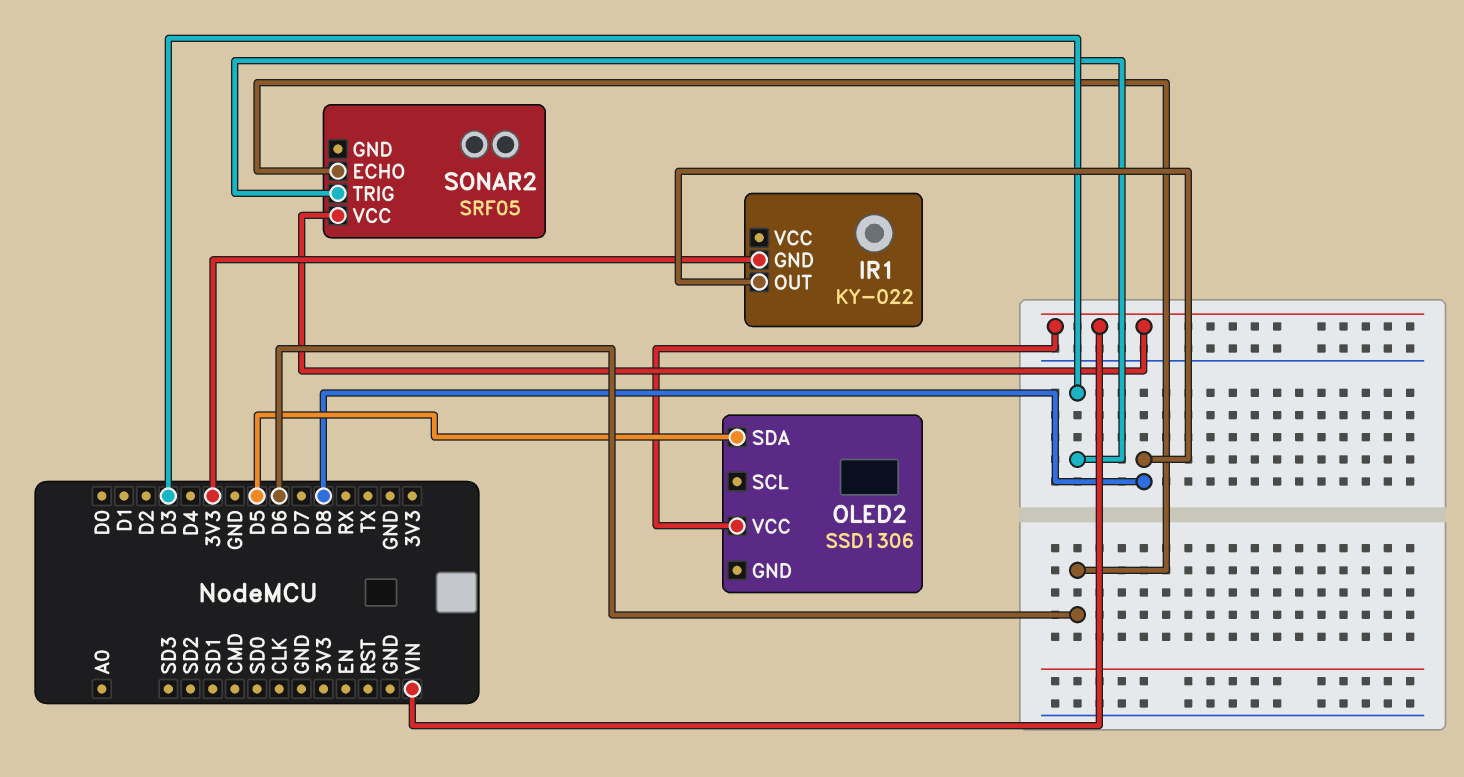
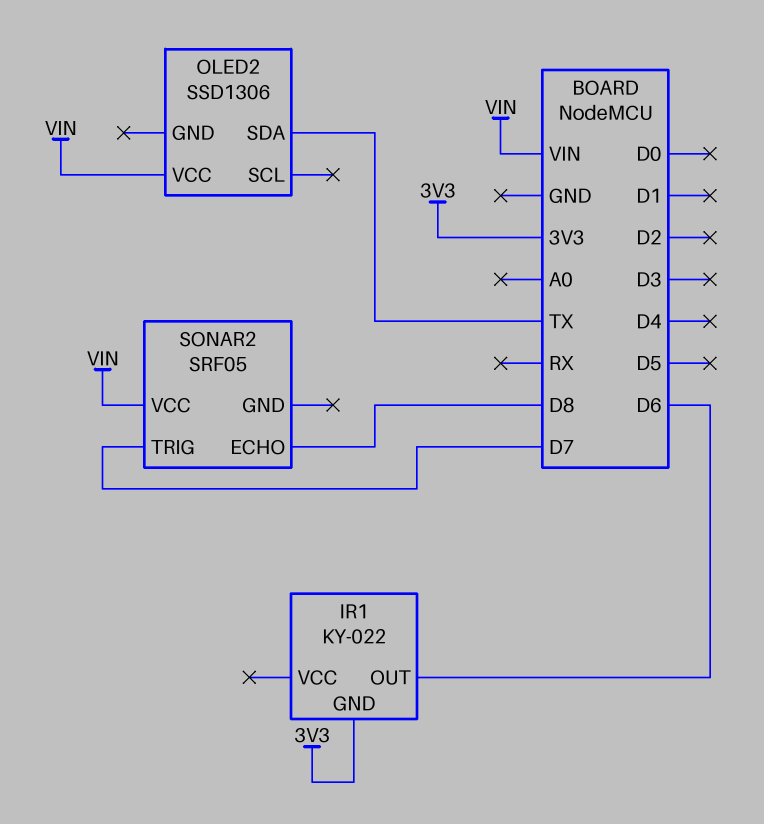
IR1 pin OUT: D8 -> D6
OLED2 pin SDA: D5 -> TX
SONAR2 pin ECHO: D6 -> D8
SONAR2 pin TRIG: D3 -> D7

